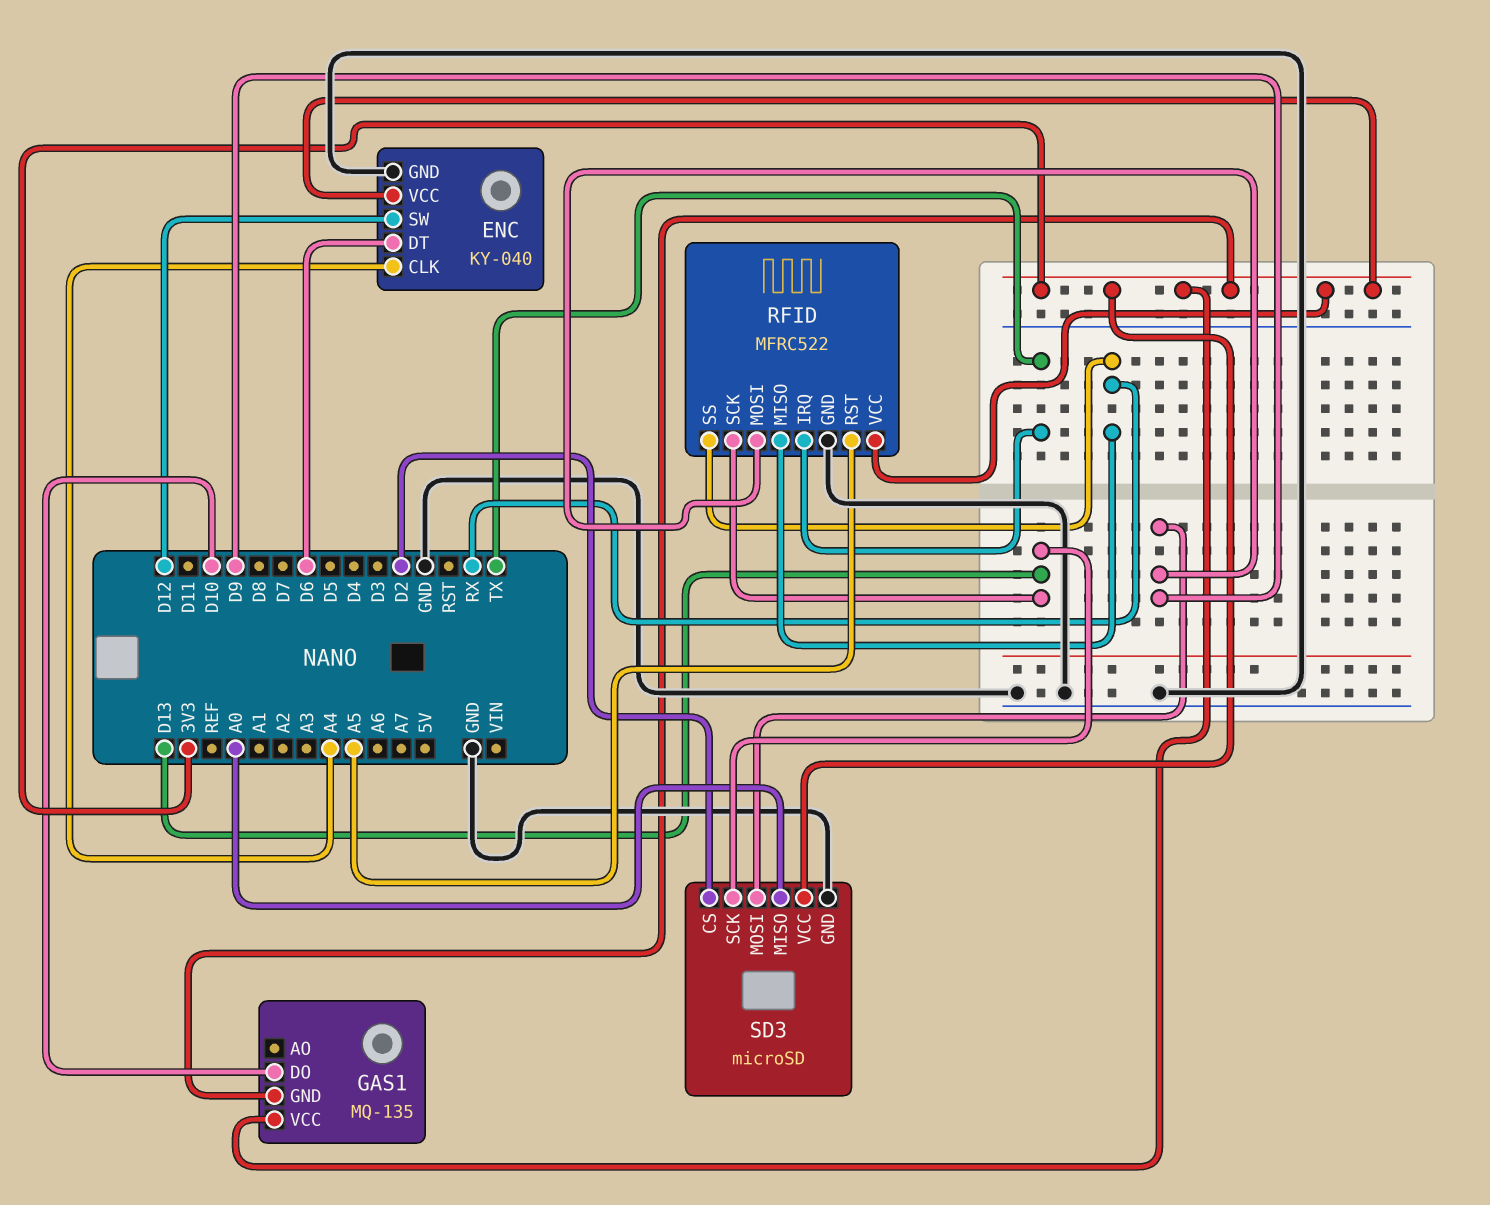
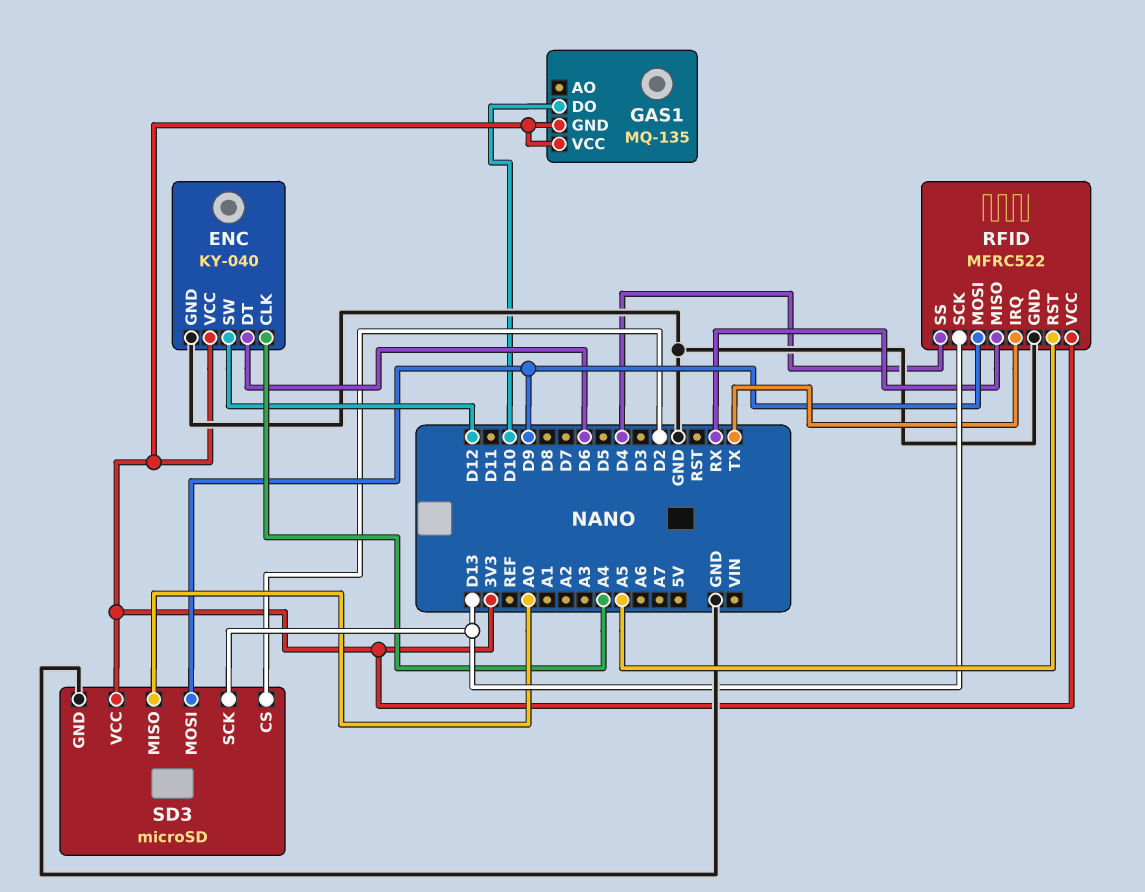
RFID pin SS: RX -> D4

